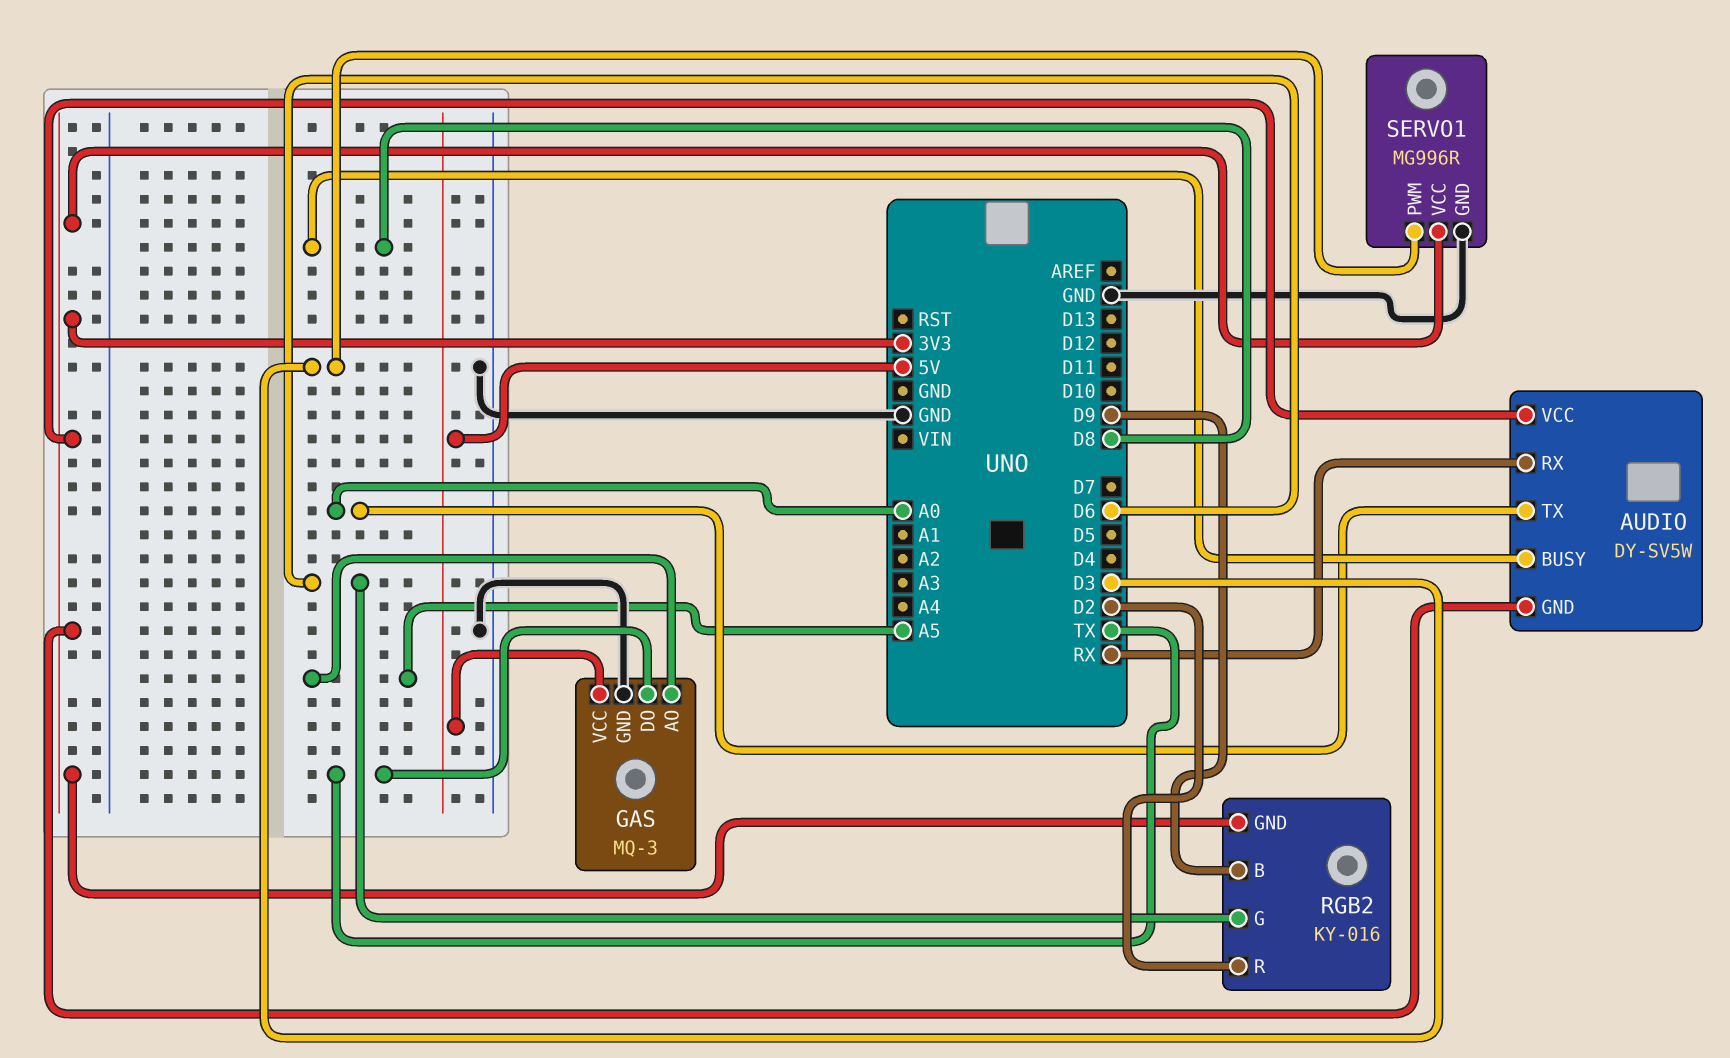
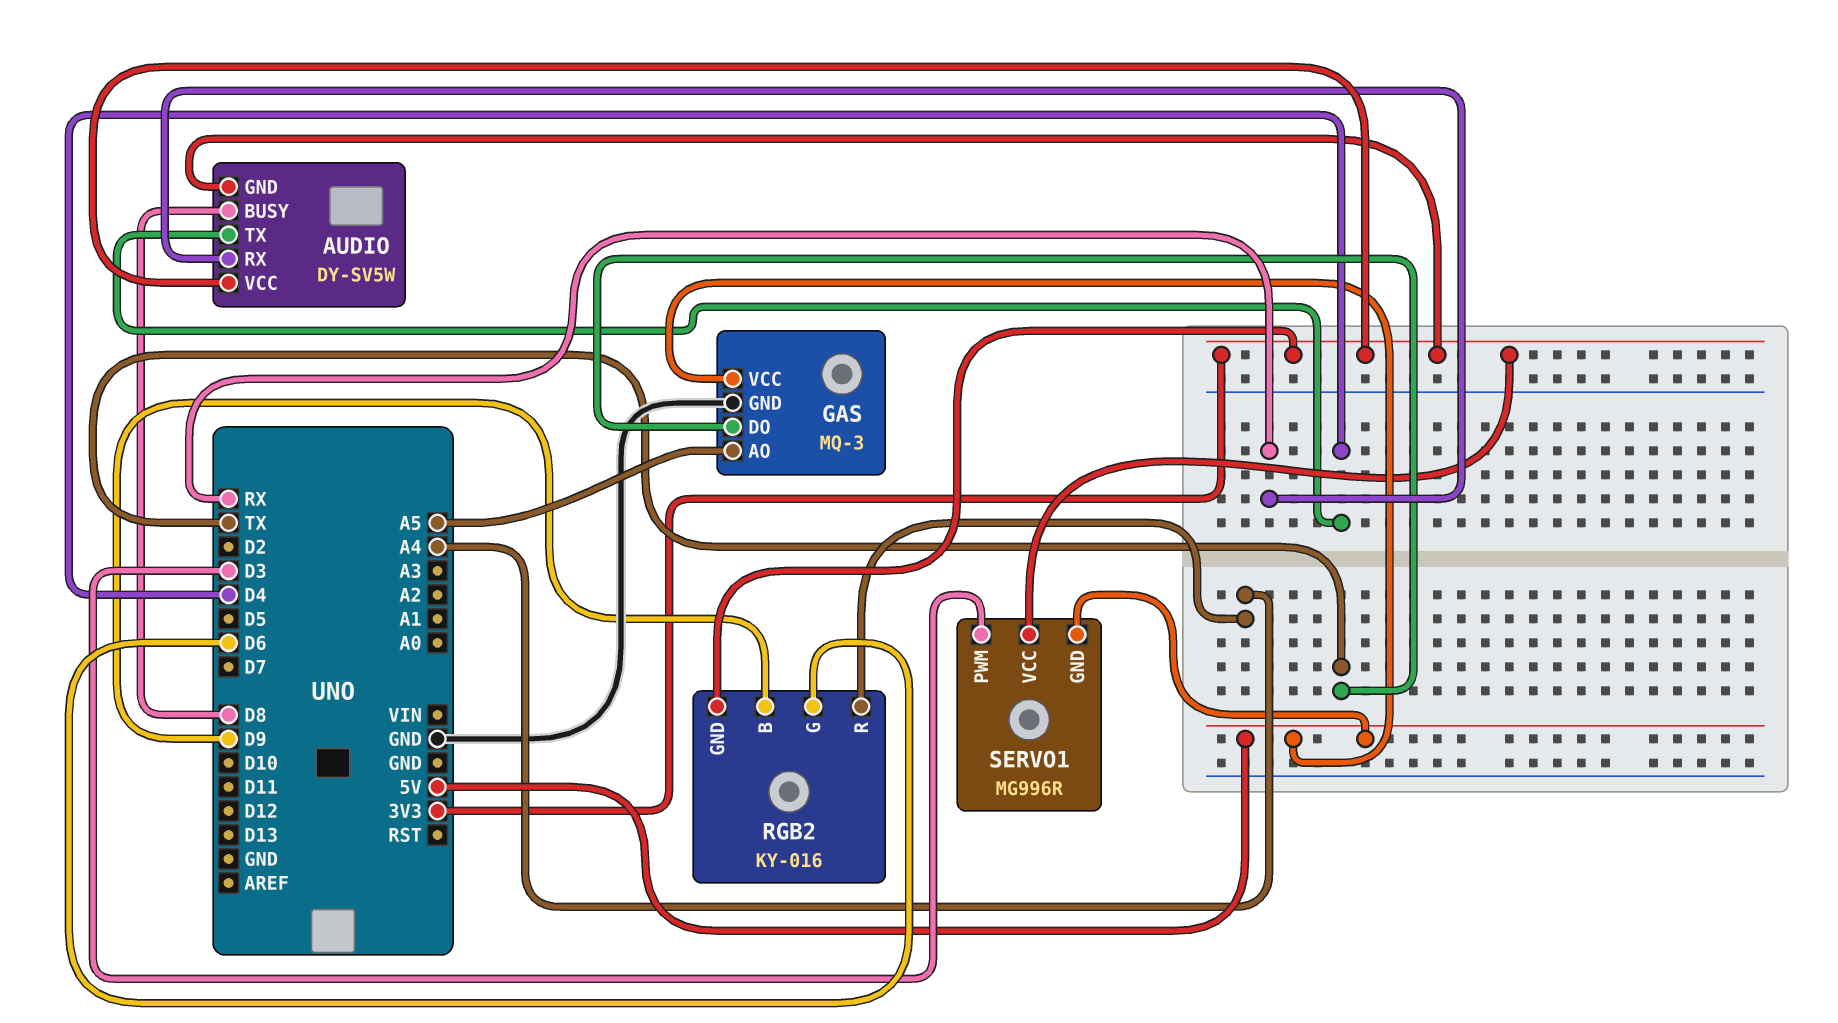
AUDIO pin TX: A0 -> D4
RGB2 pin R: D2 -> A4
SERVO1 pin GND: GND -> 5V

